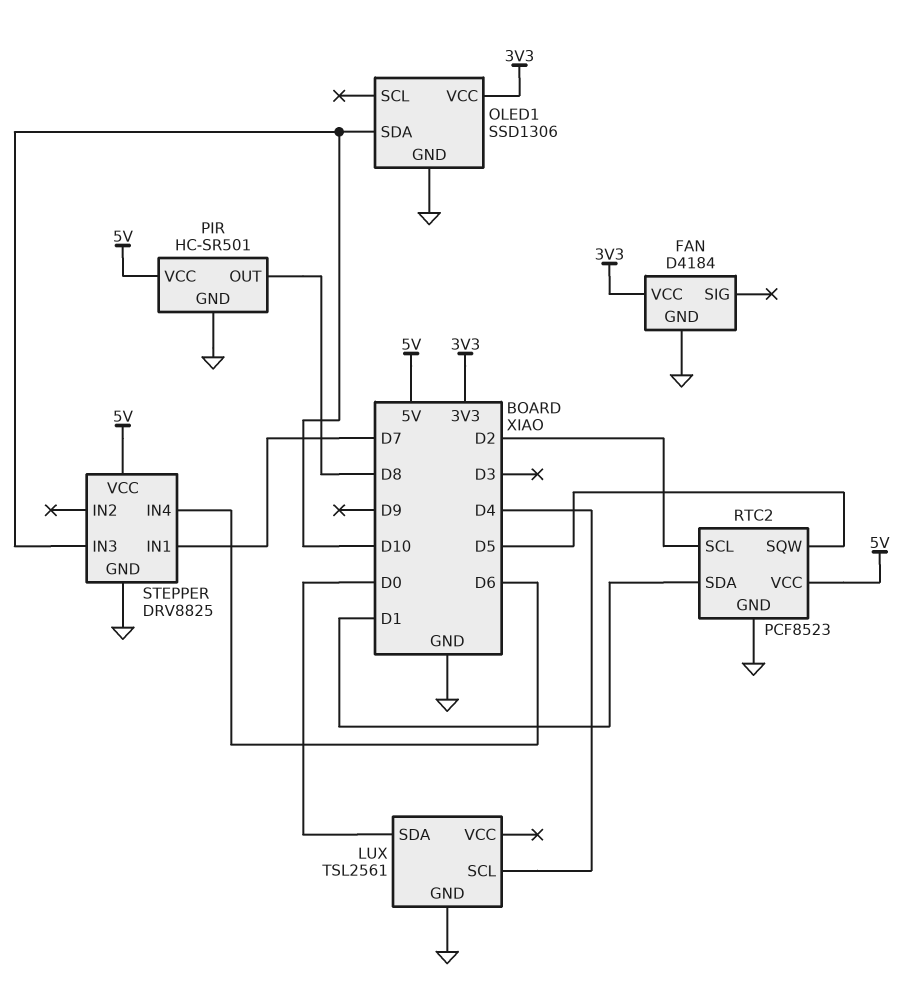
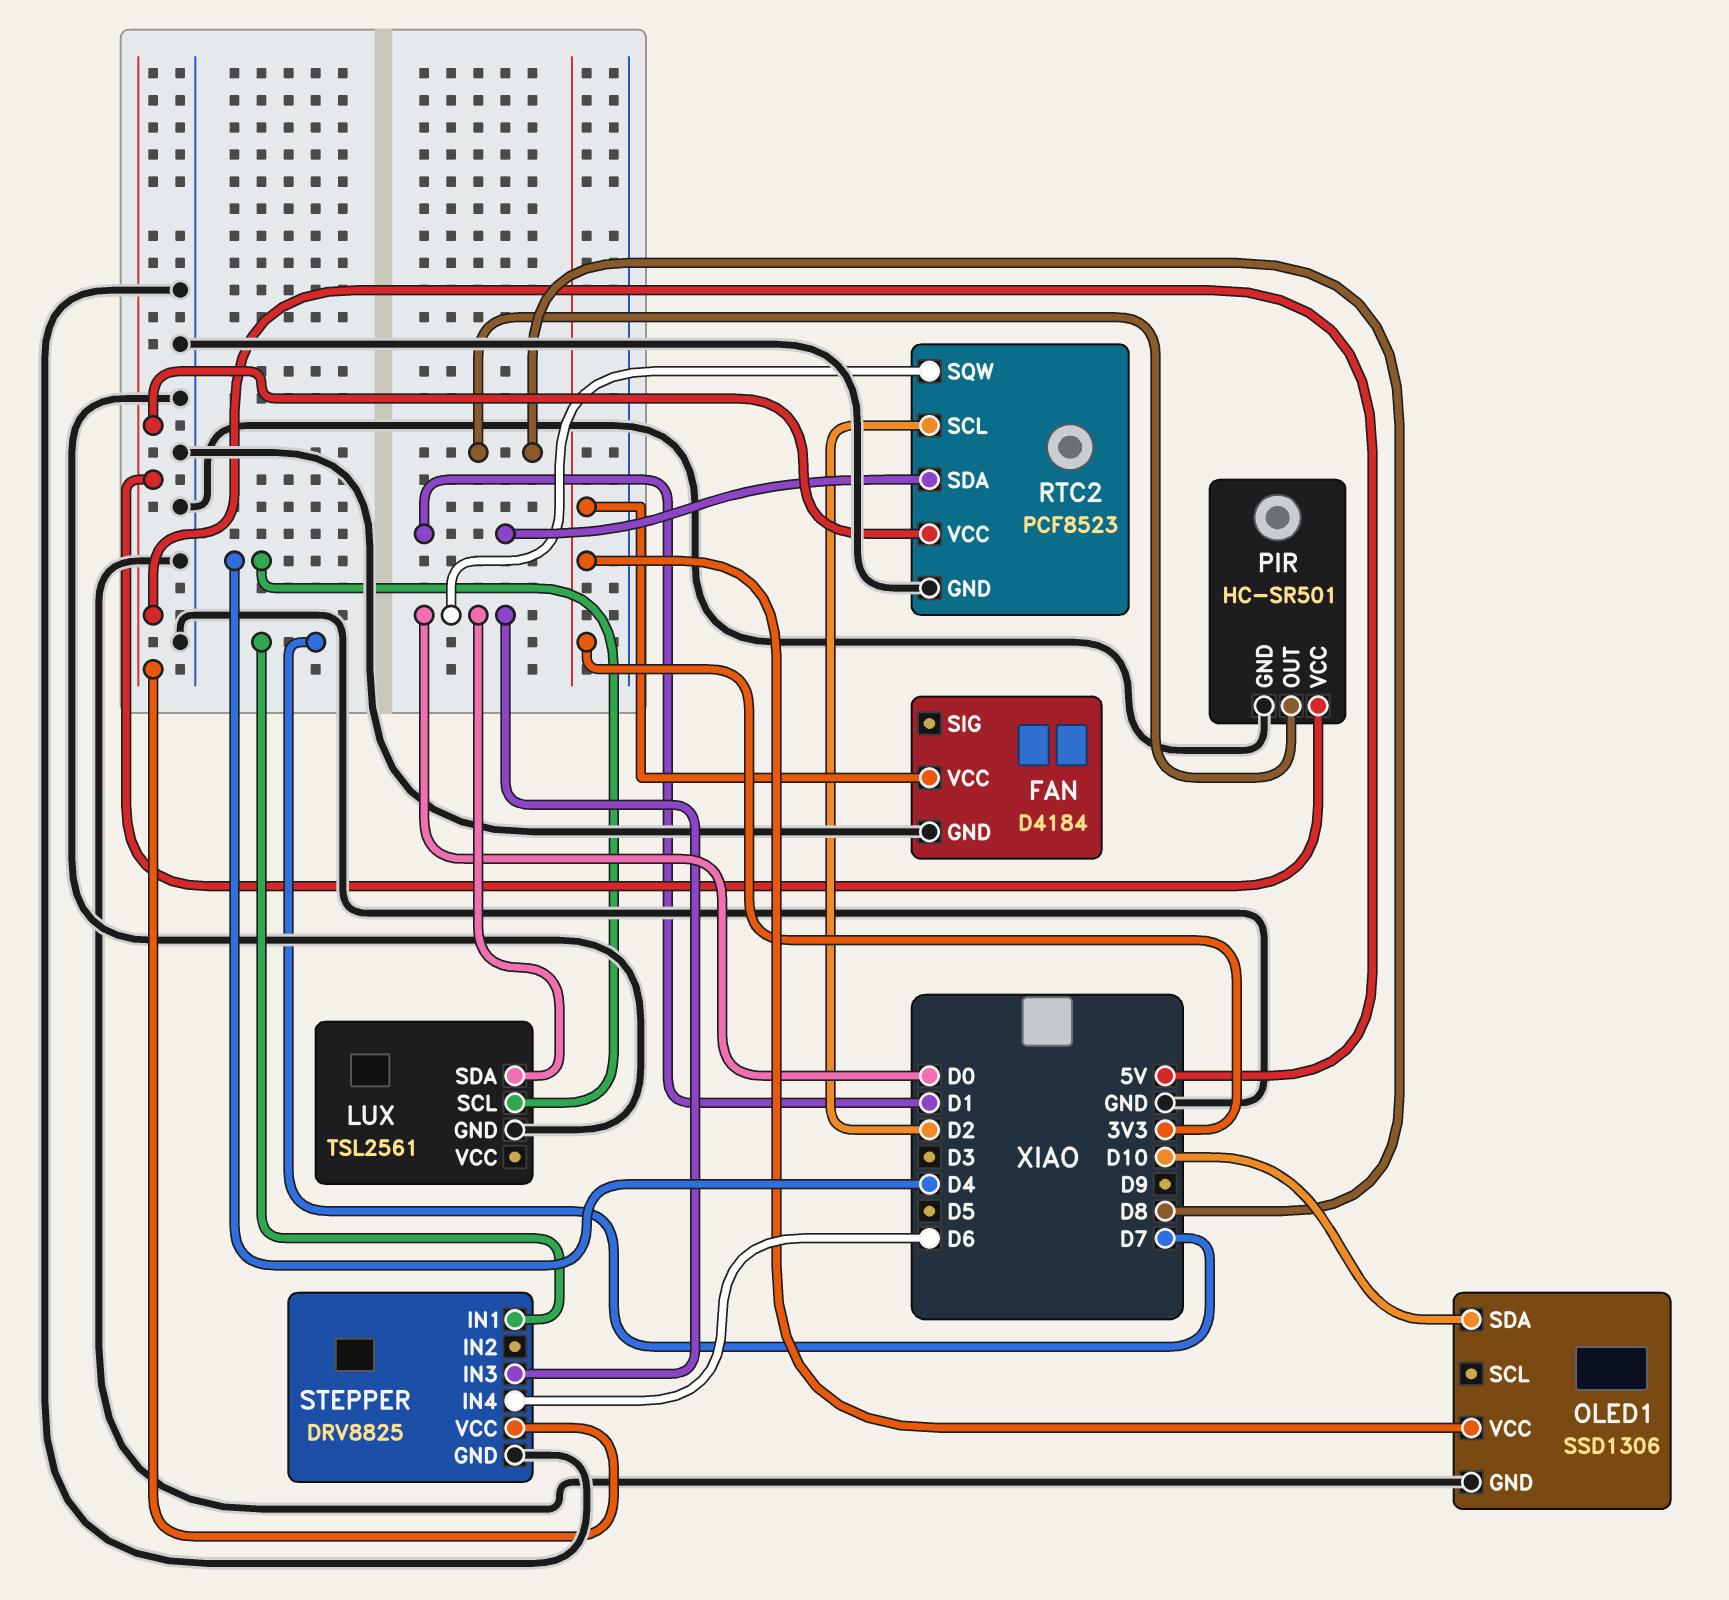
RTC2 pin SQW: D5 -> D0
STEPPER pin IN3: D10 -> D0

